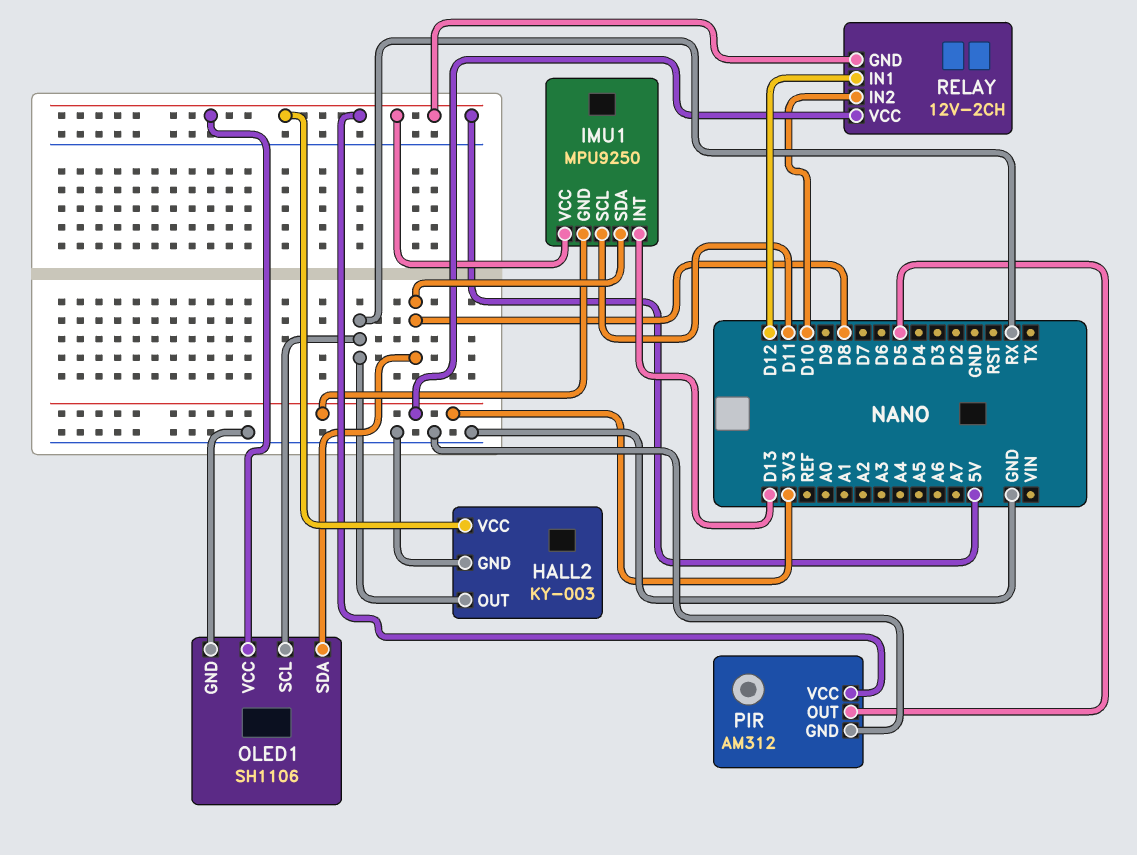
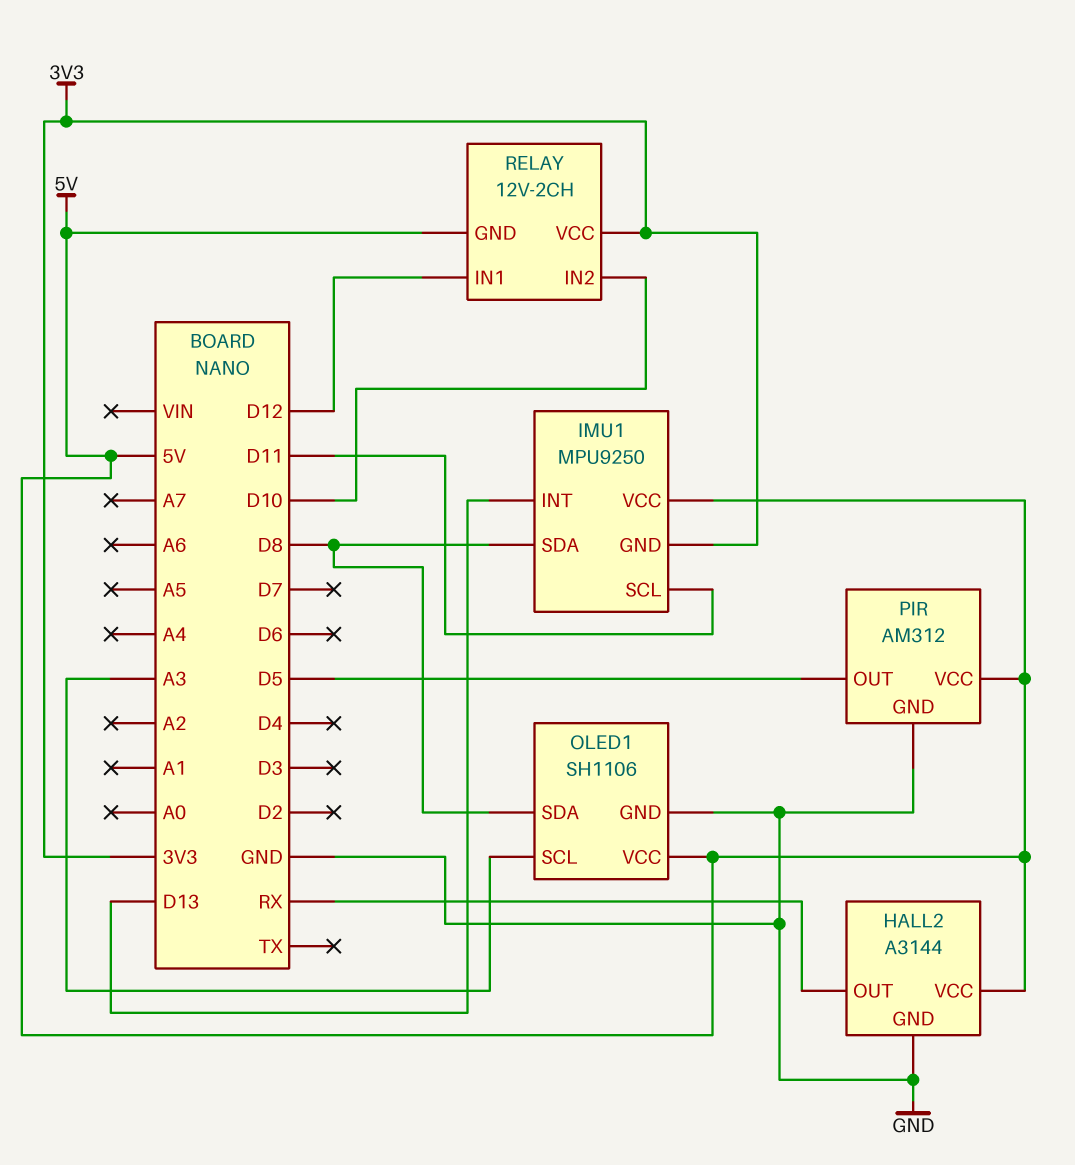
HALL2: KY-003 -> A3144
OLED1 pin SCL: RX -> A3

